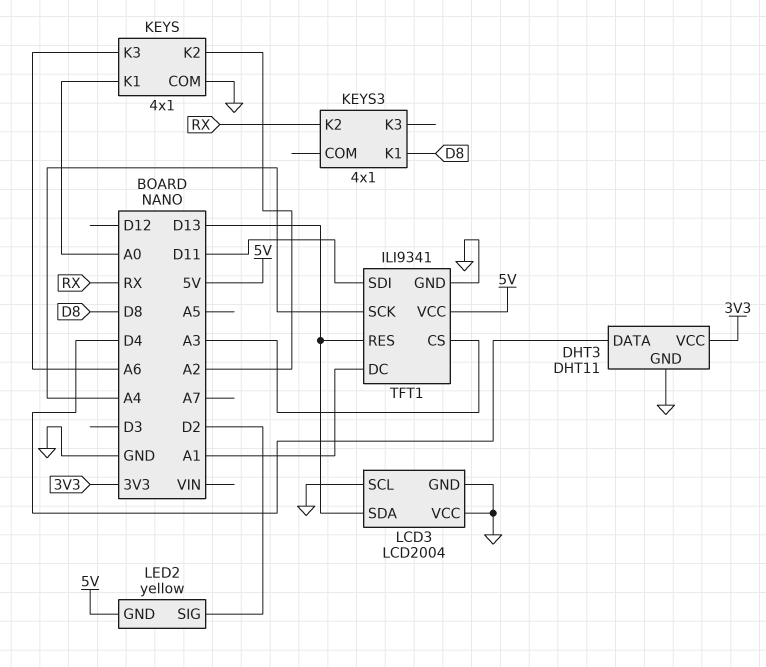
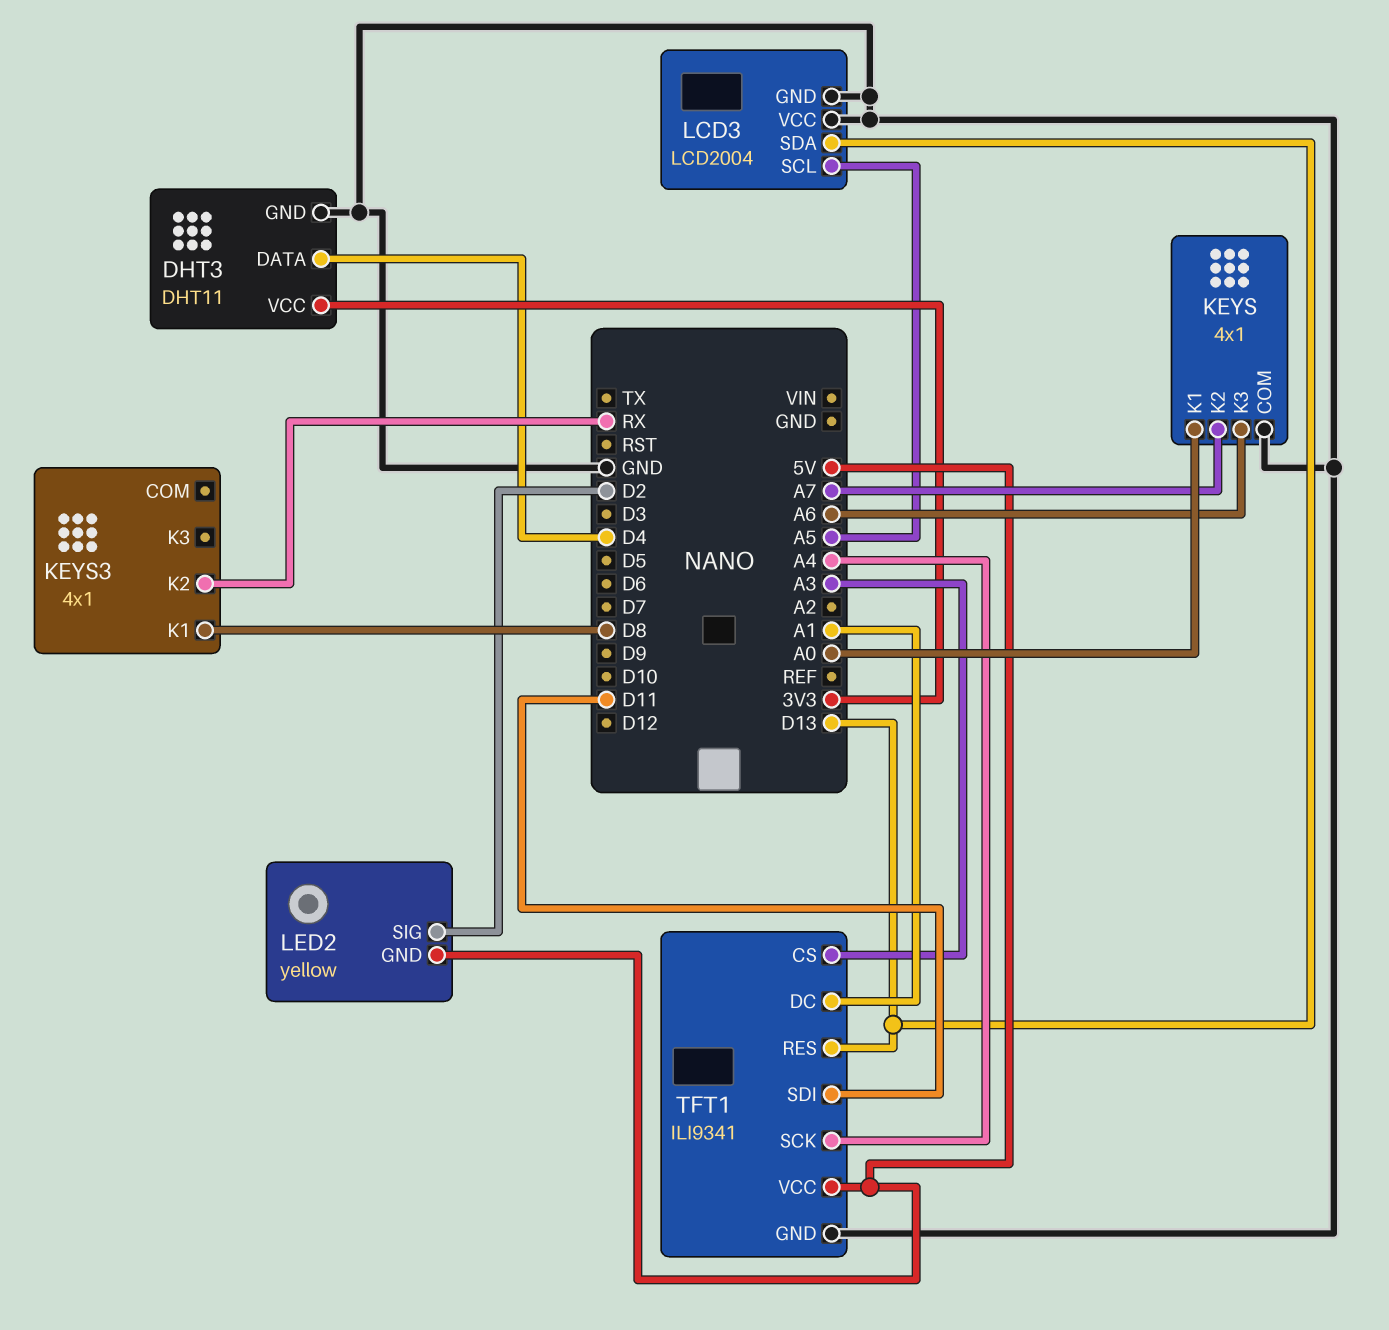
KEYS pin K2: A2 -> A7
LCD3 pin SCL: GND -> A5

